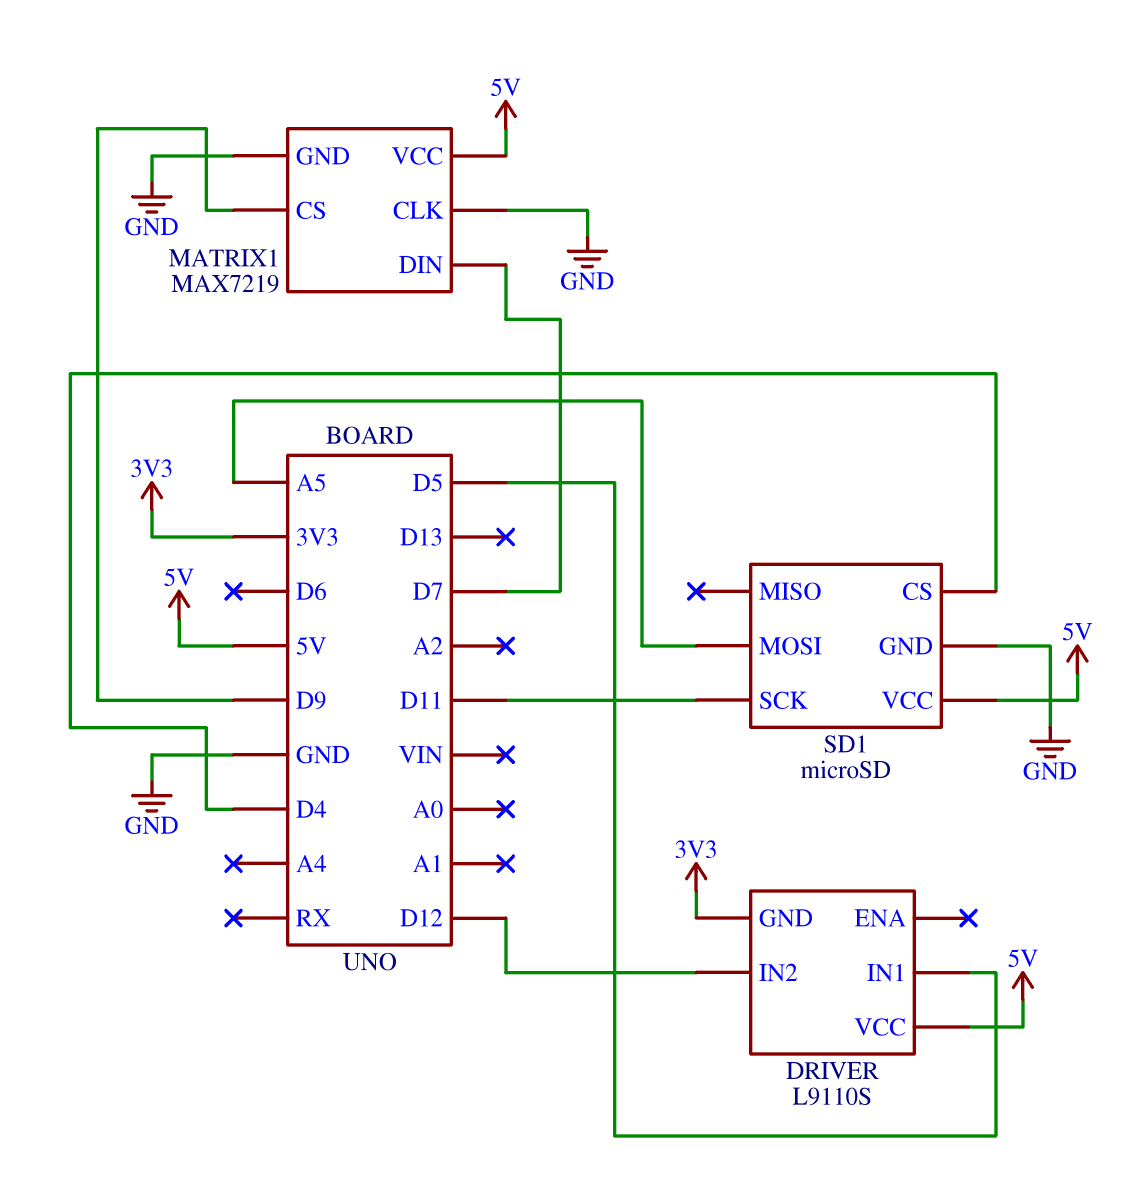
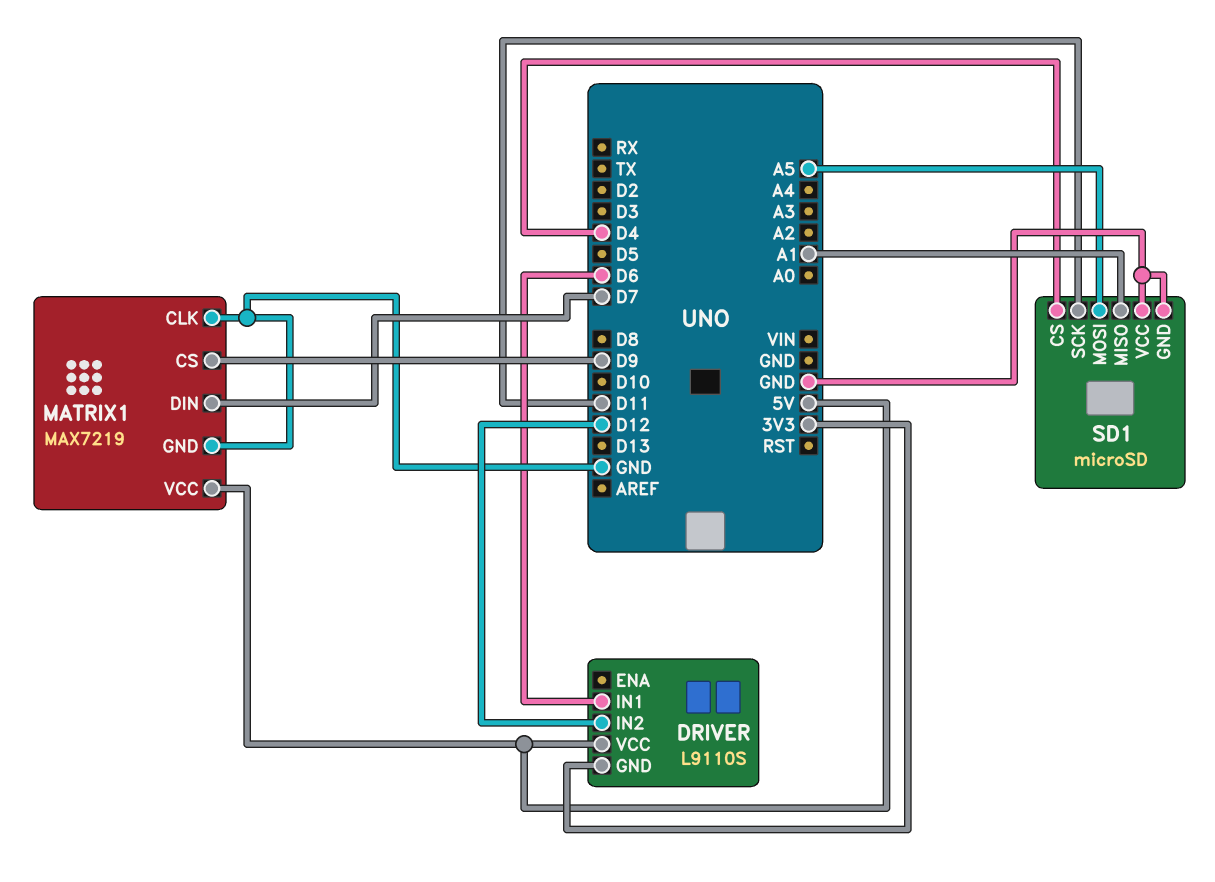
DRIVER pin IN1: D5 -> D6
SD1 pin MISO: none -> A1
SD1 pin VCC: 5V -> GND

